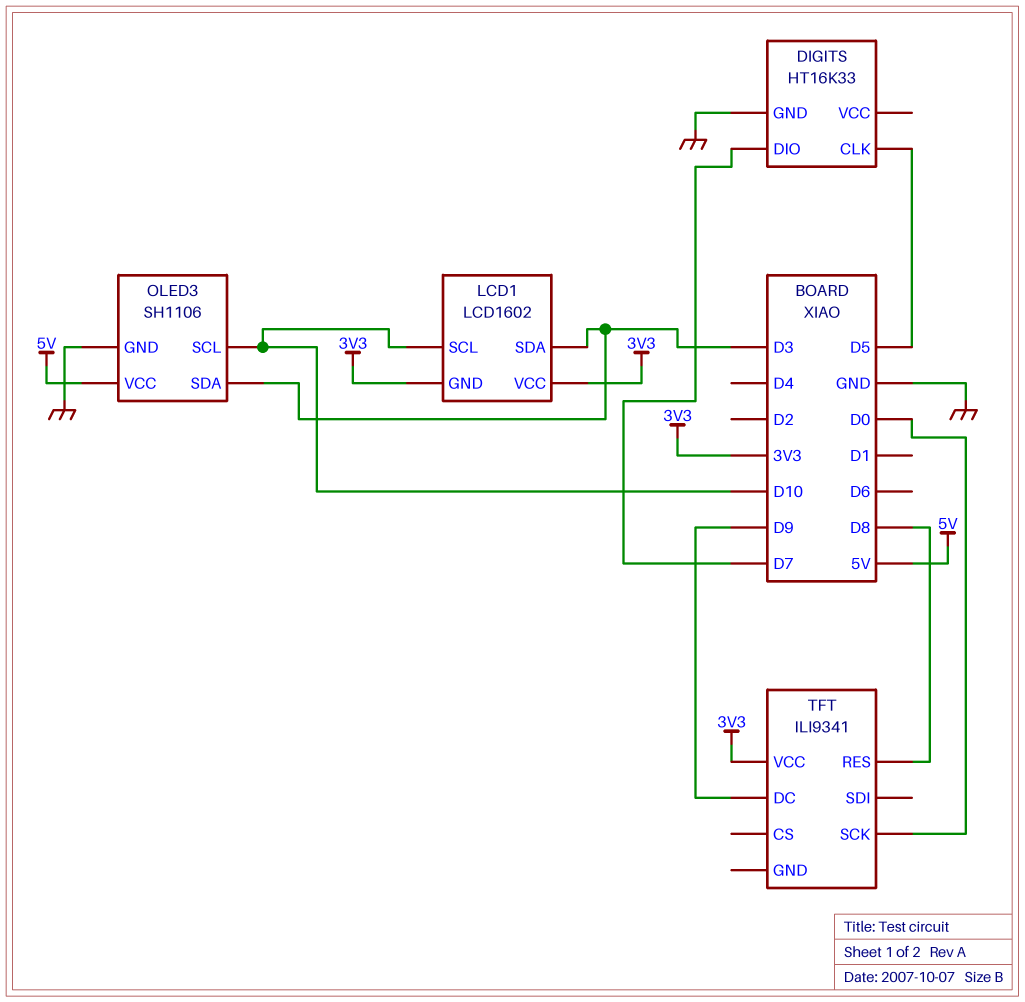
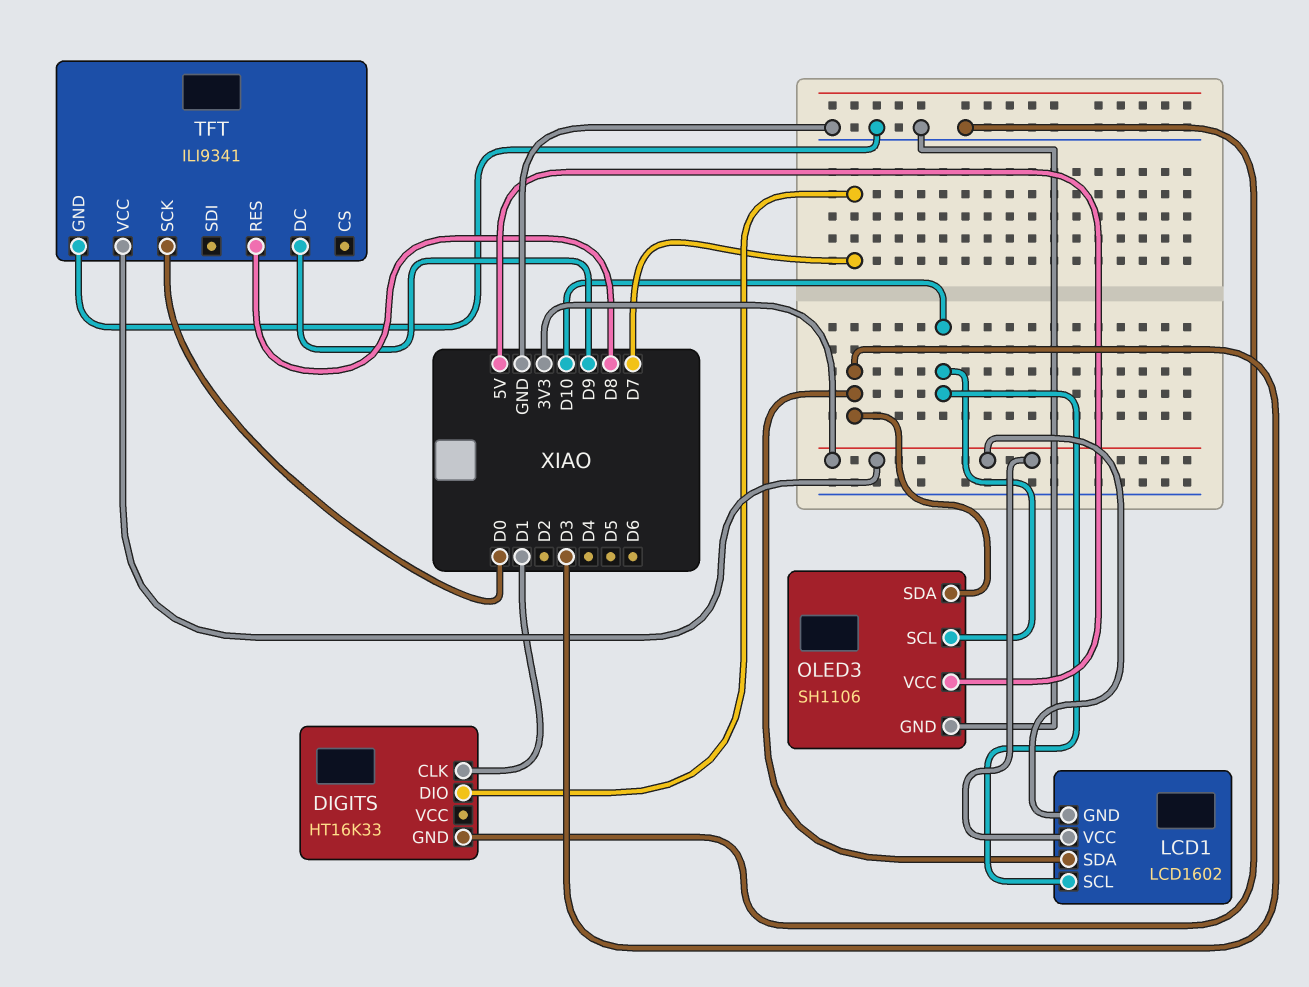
DIGITS pin CLK: D5 -> D1
TFT pin GND: none -> GND

